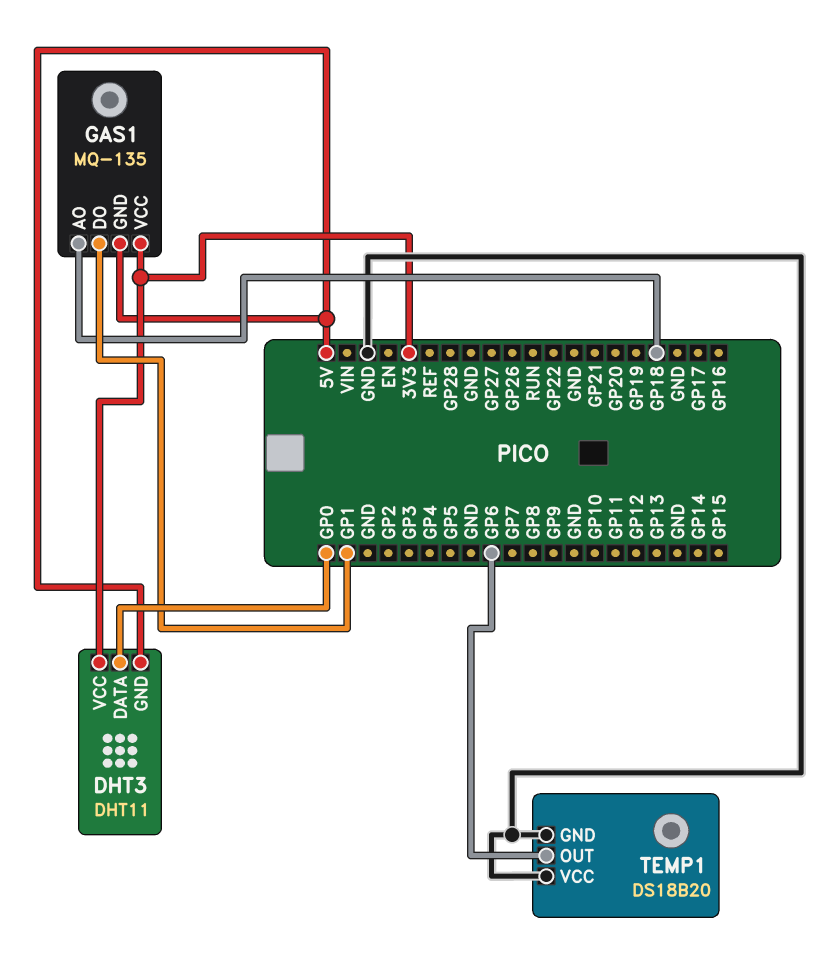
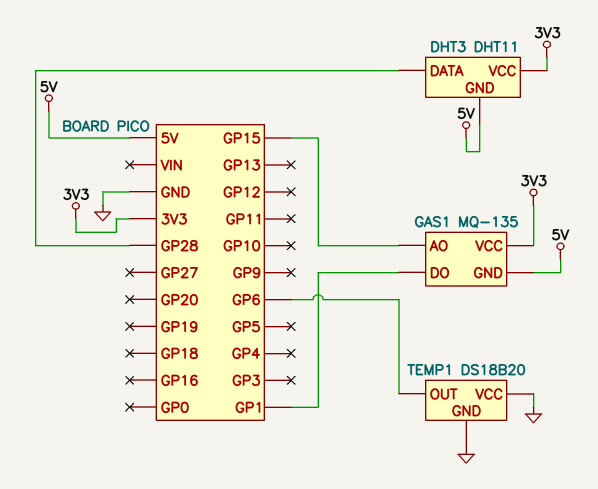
DHT3 pin DATA: GP0 -> GP28
GAS1 pin AO: GP18 -> GP15

